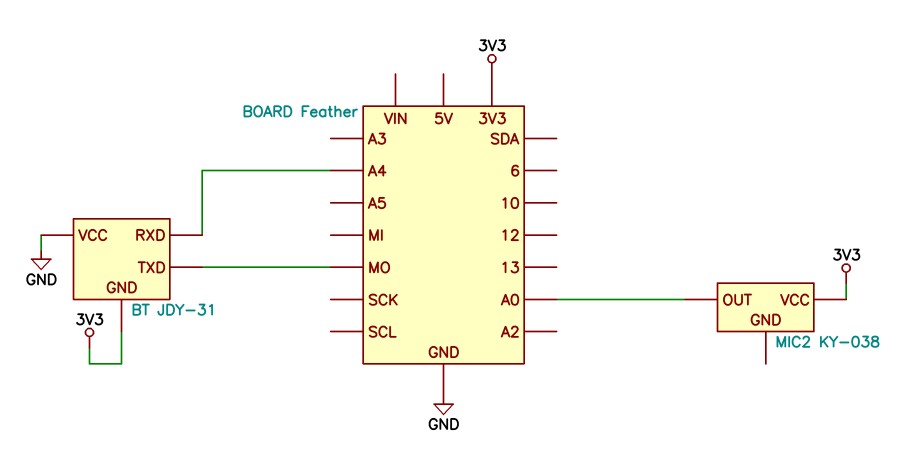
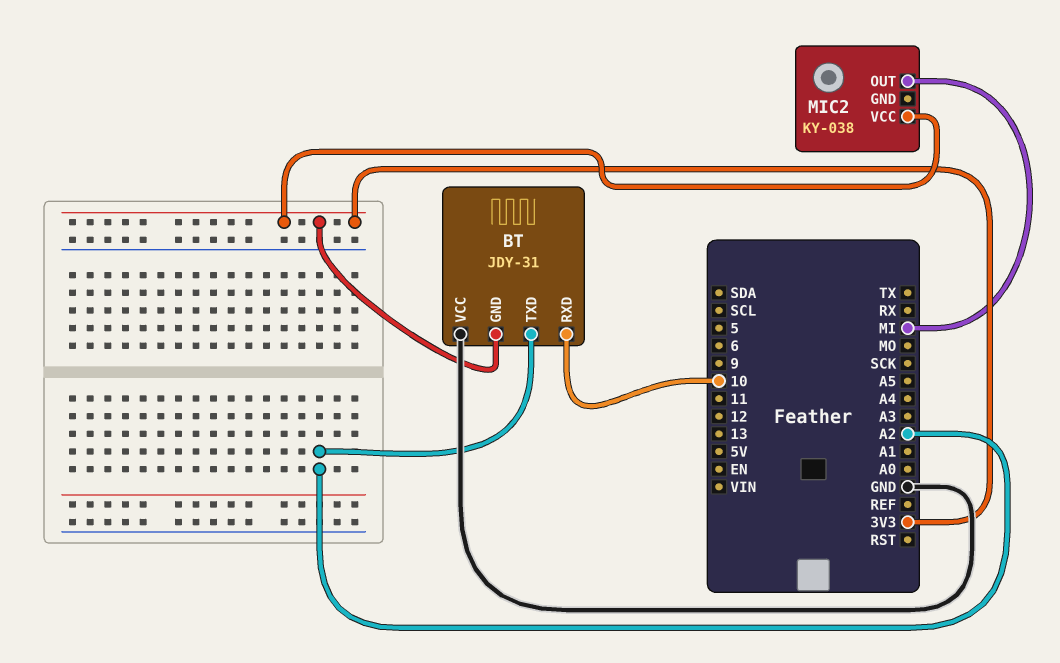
BT pin RXD: A4 -> 10
BT pin TXD: MO -> A2
MIC2 pin OUT: A0 -> MI

